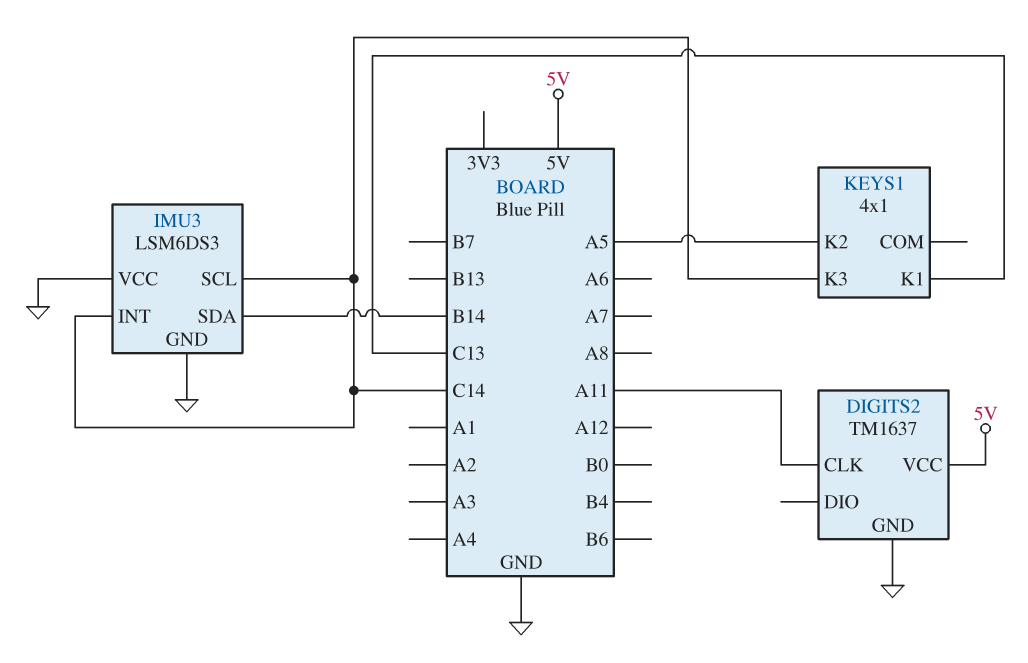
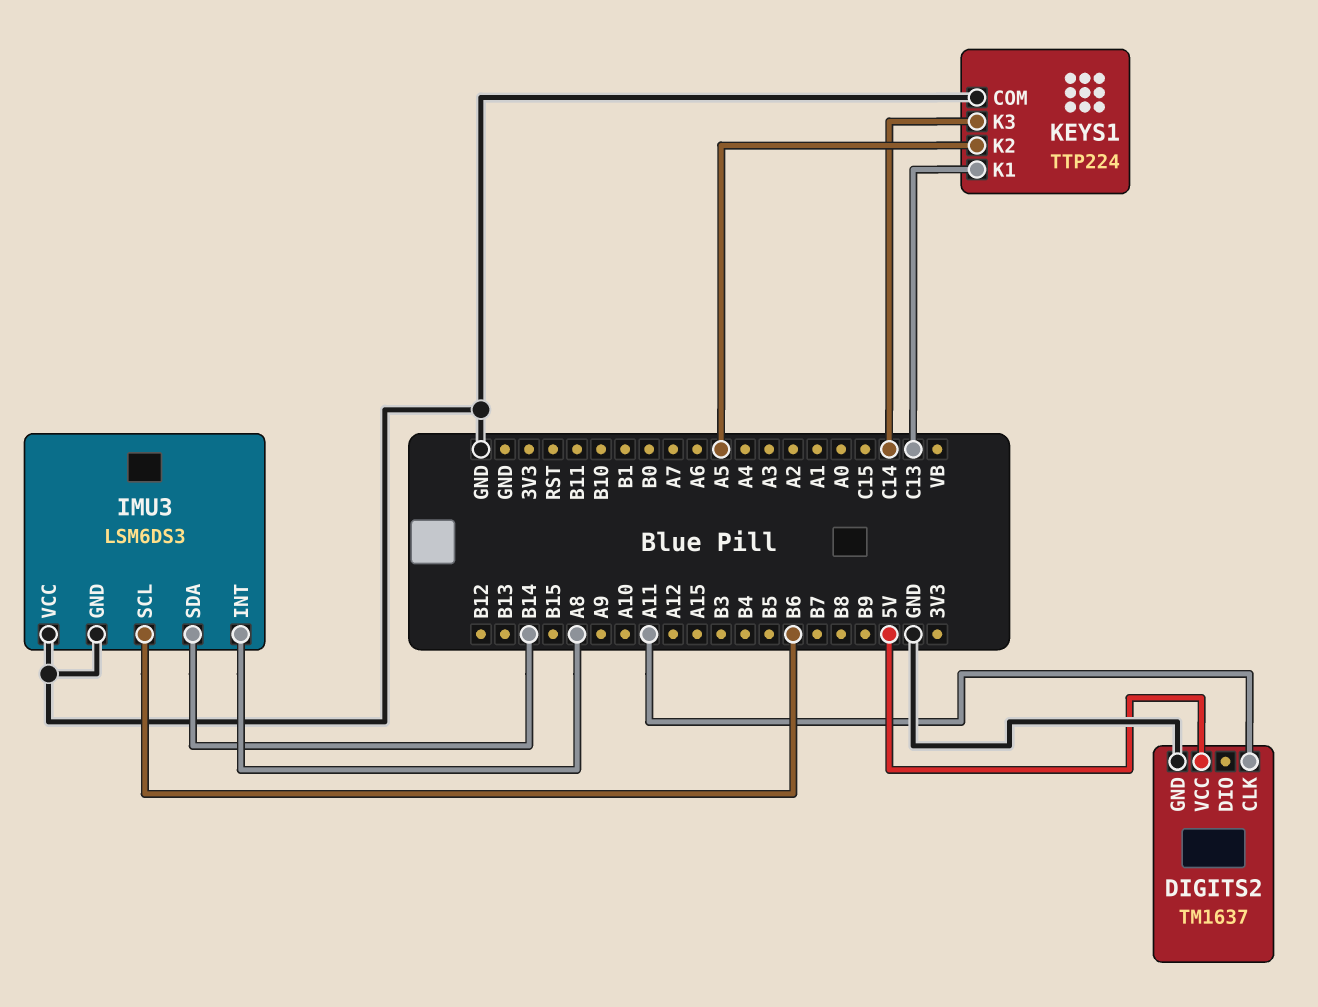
IMU3 pin INT: C14 -> A8
IMU3 pin SCL: C14 -> B6
KEYS1: 4x1 -> TTP224
KEYS1 pin COM: none -> GND

